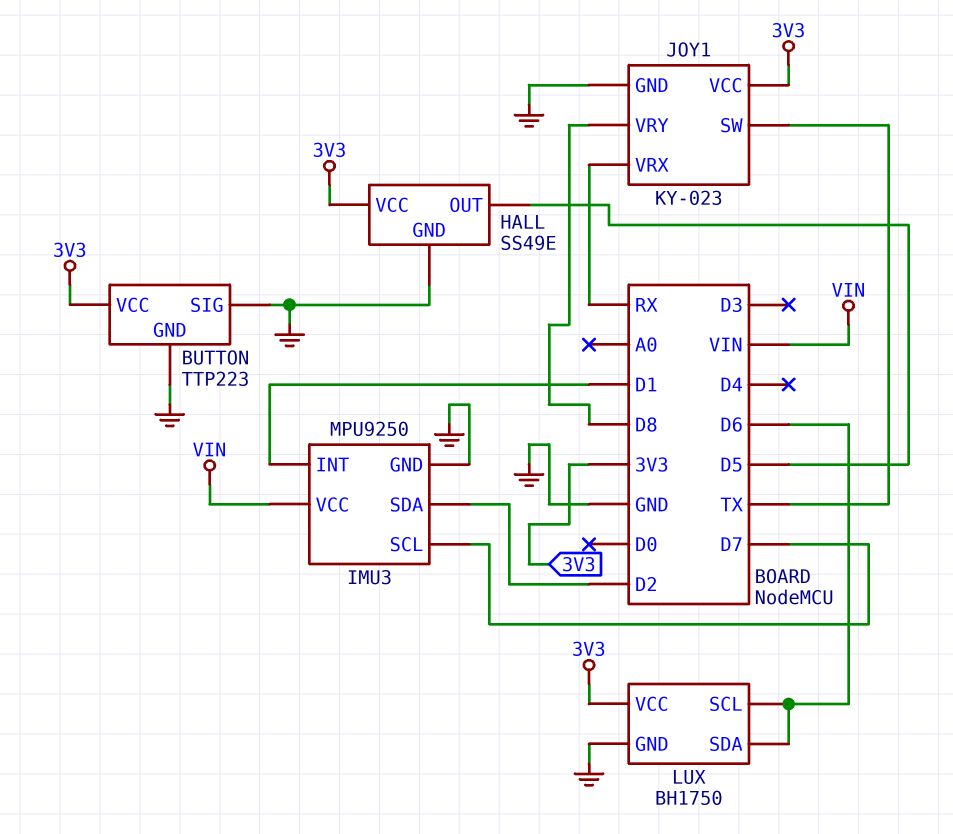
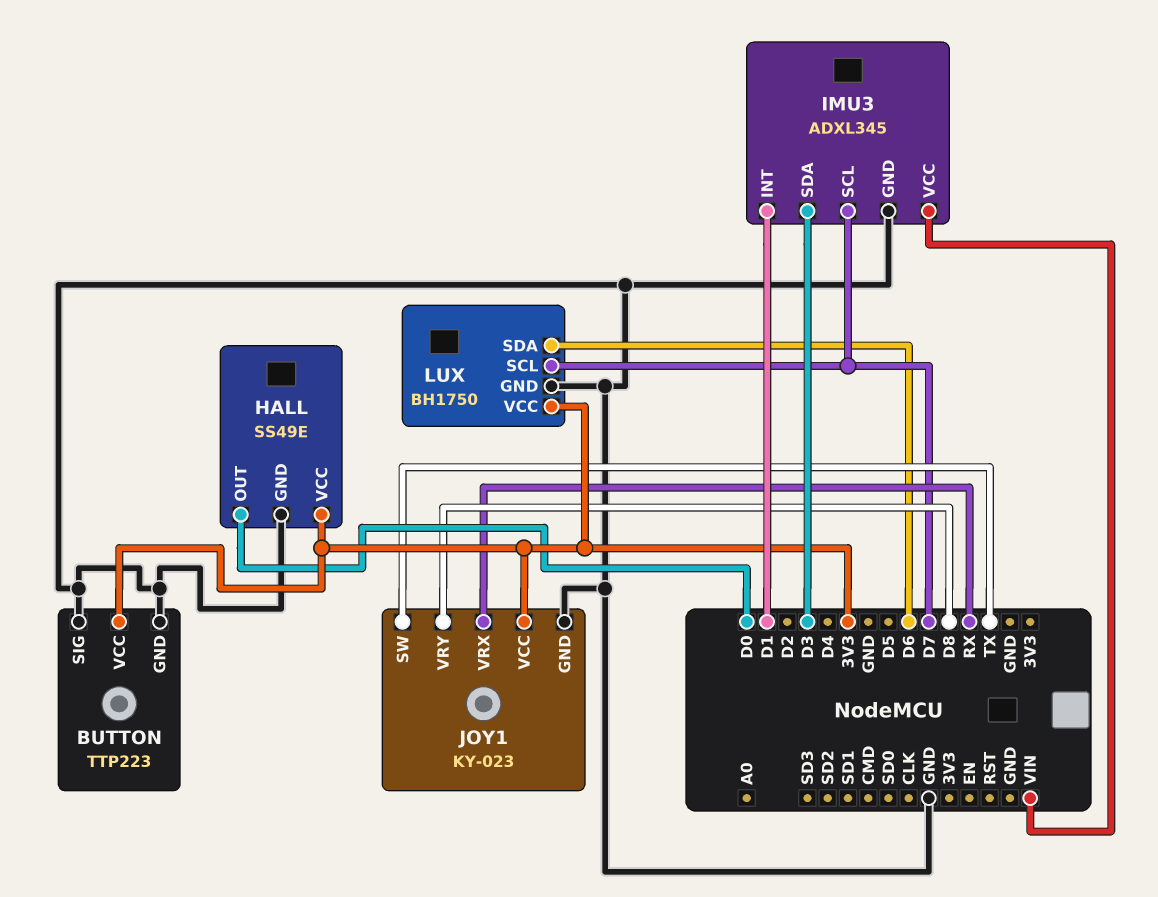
HALL pin OUT: D5 -> D0
IMU3: MPU9250 -> ADXL345
IMU3 pin SDA: D2 -> D3
LUX pin SCL: D6 -> D7

